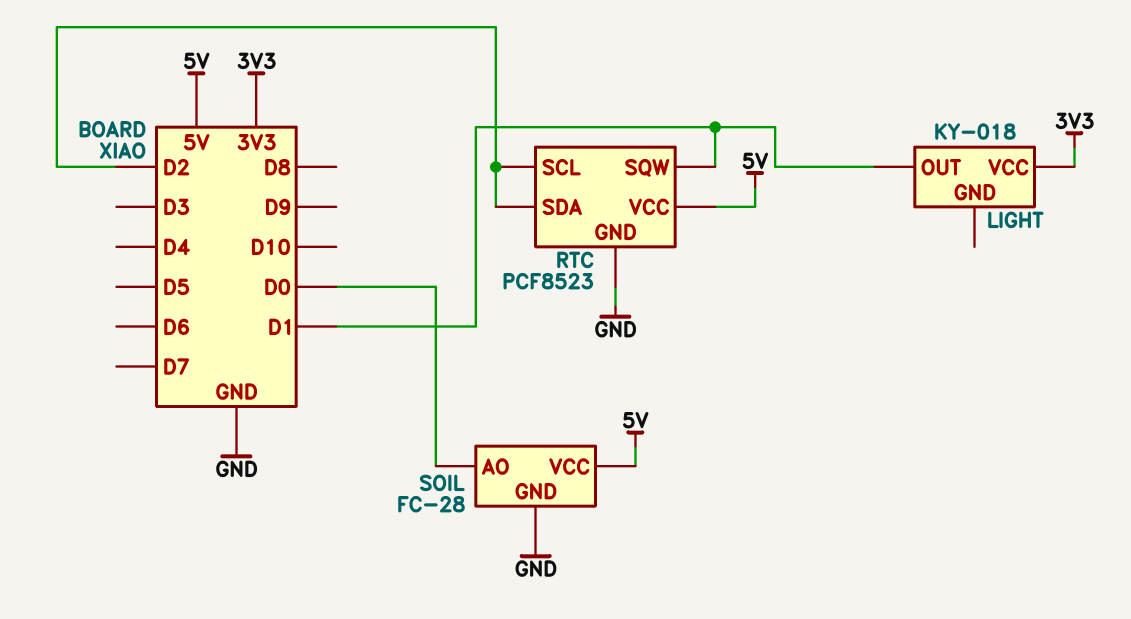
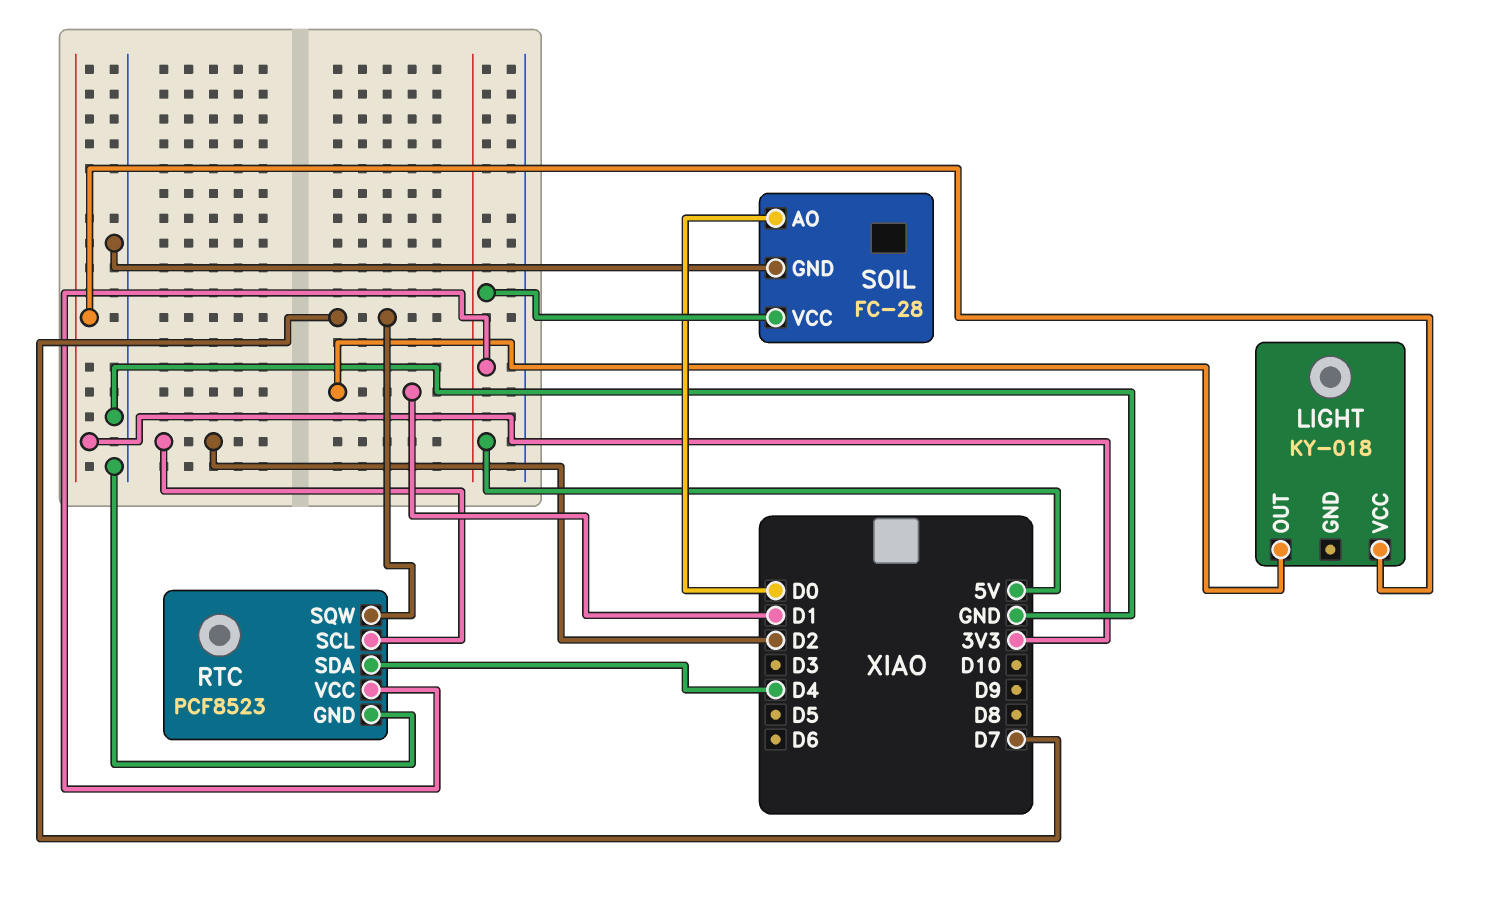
RTC pin SDA: D2 -> D4
RTC pin SQW: D1 -> D7

